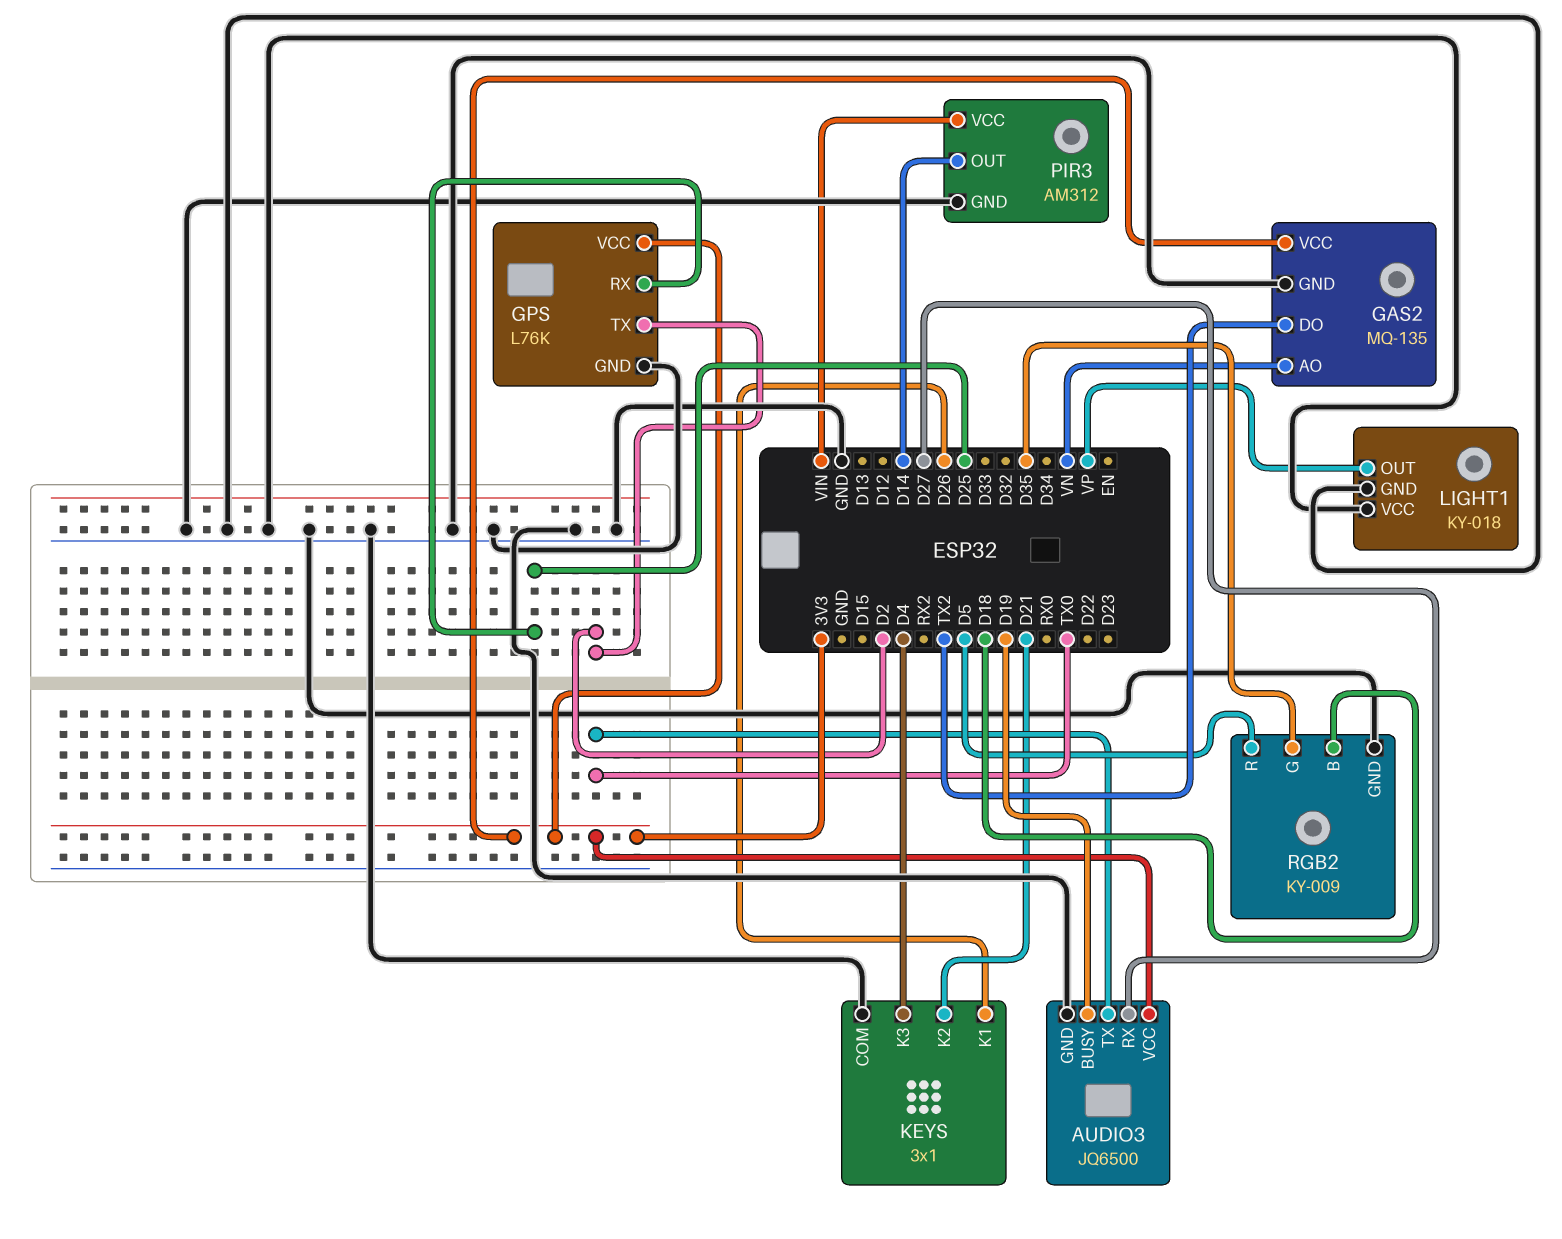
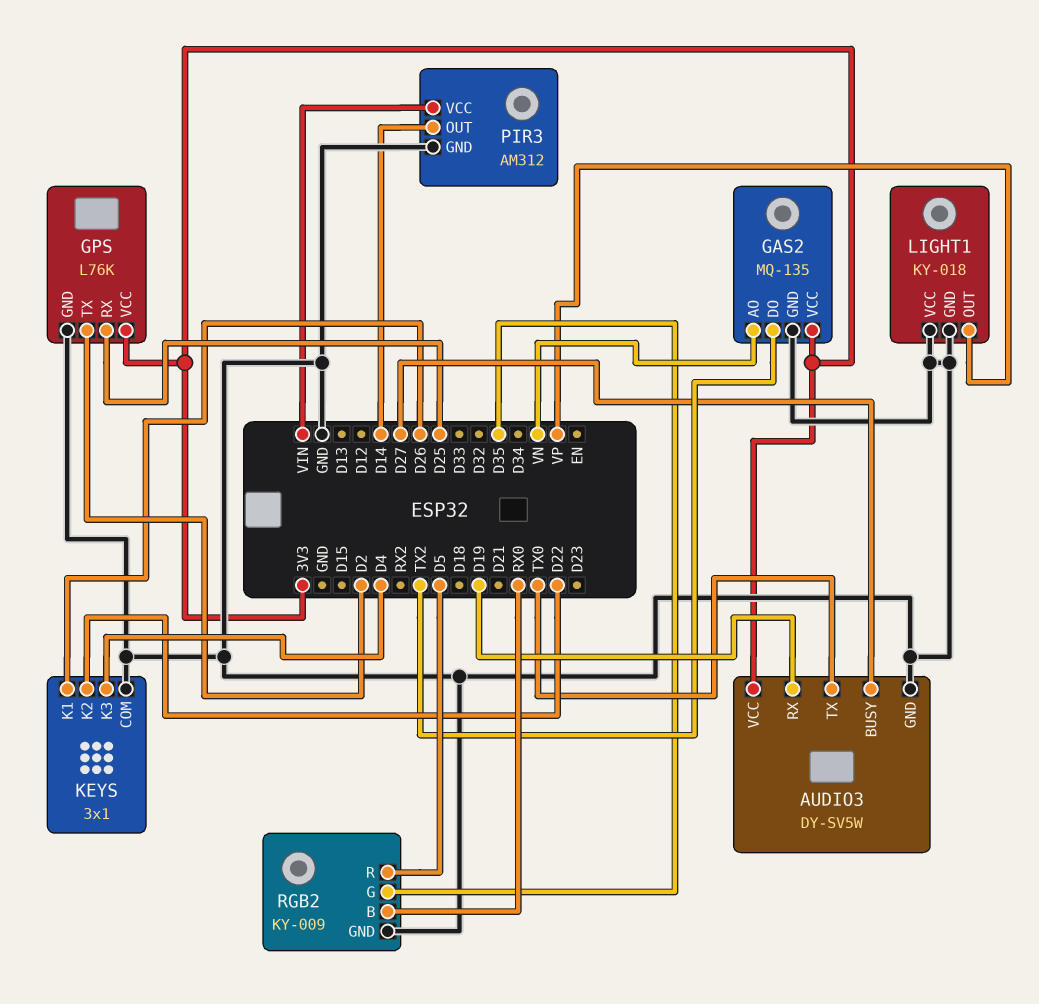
AUDIO3: JQ6500 -> DY-SV5W
AUDIO3 pin BUSY: D19 -> D27
AUDIO3 pin RX: D27 -> D19
KEYS pin K2: D21 -> D22
RGB2 pin B: D18 -> RX0

